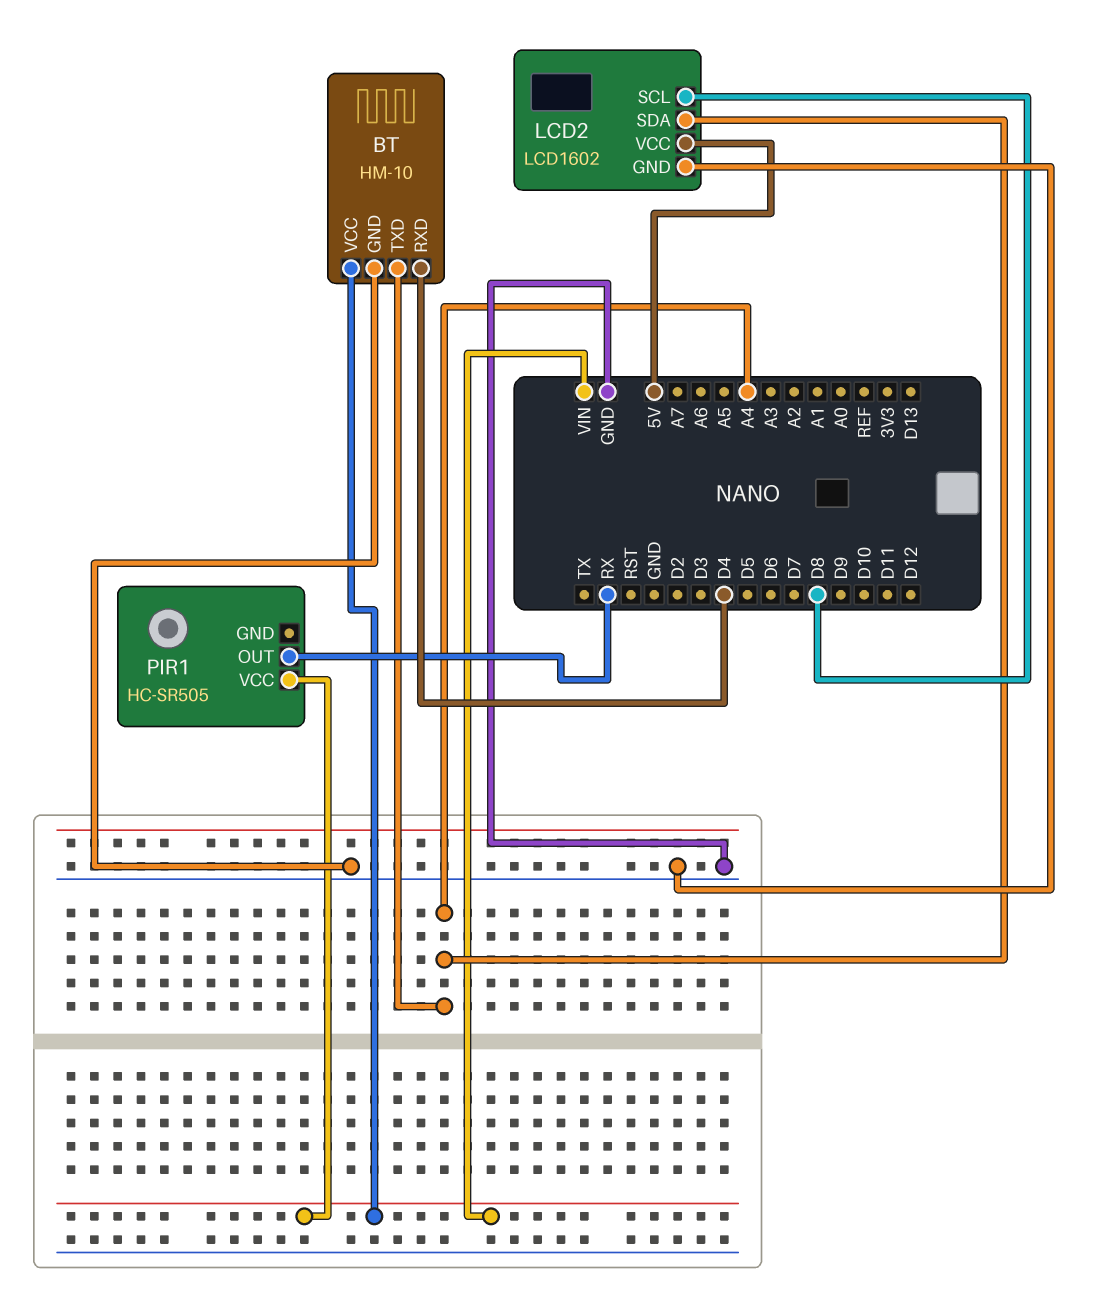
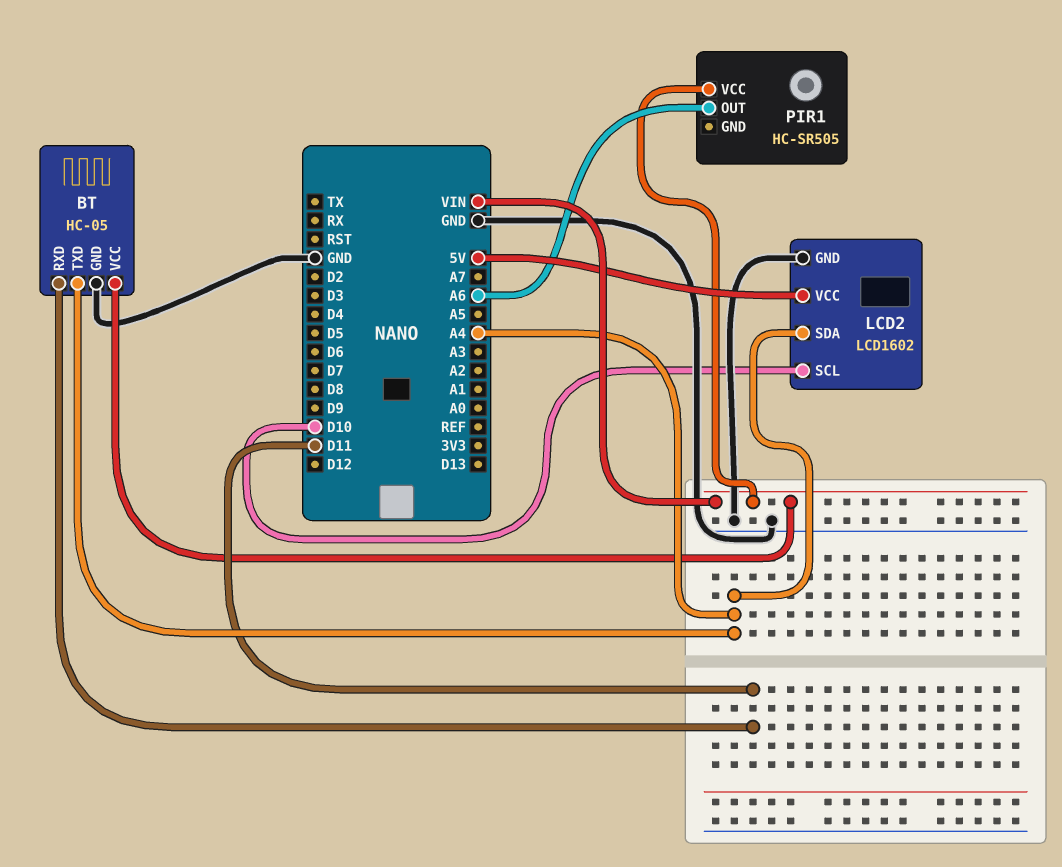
BT: HM-10 -> HC-05
BT pin RXD: D4 -> D11
LCD2 pin SCL: D8 -> D10
PIR1 pin OUT: RX -> A6

